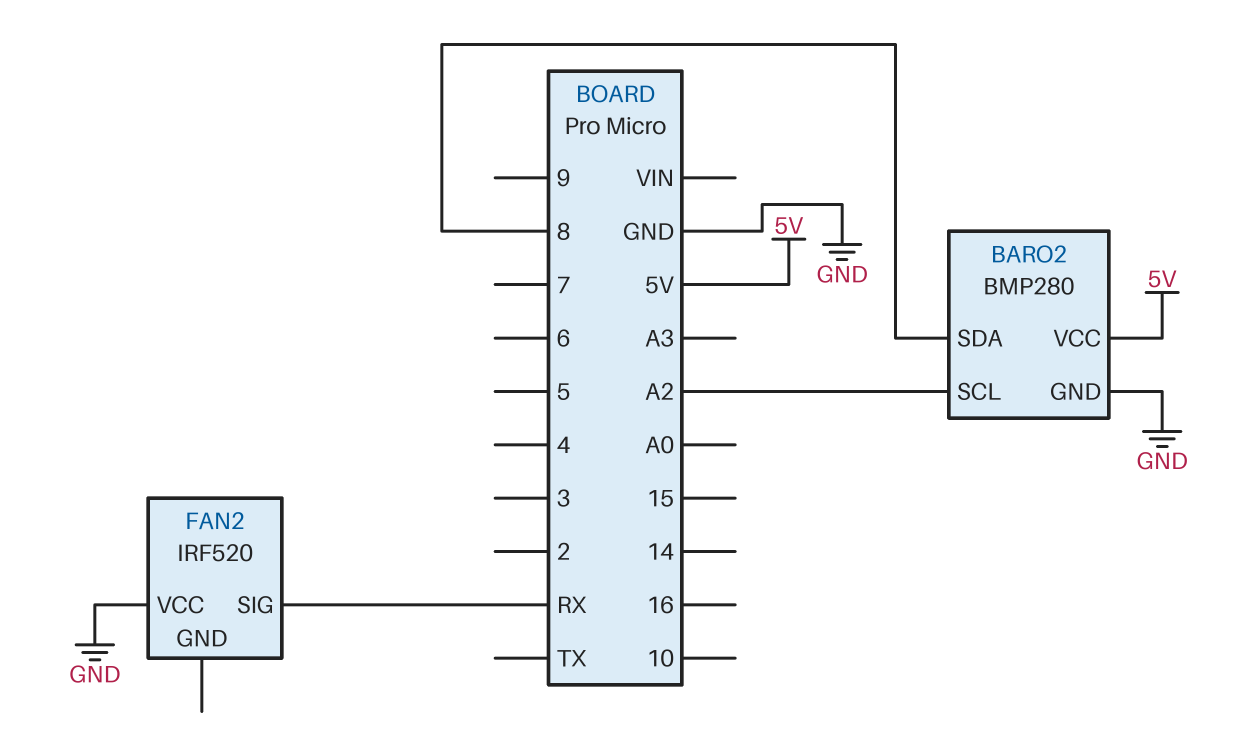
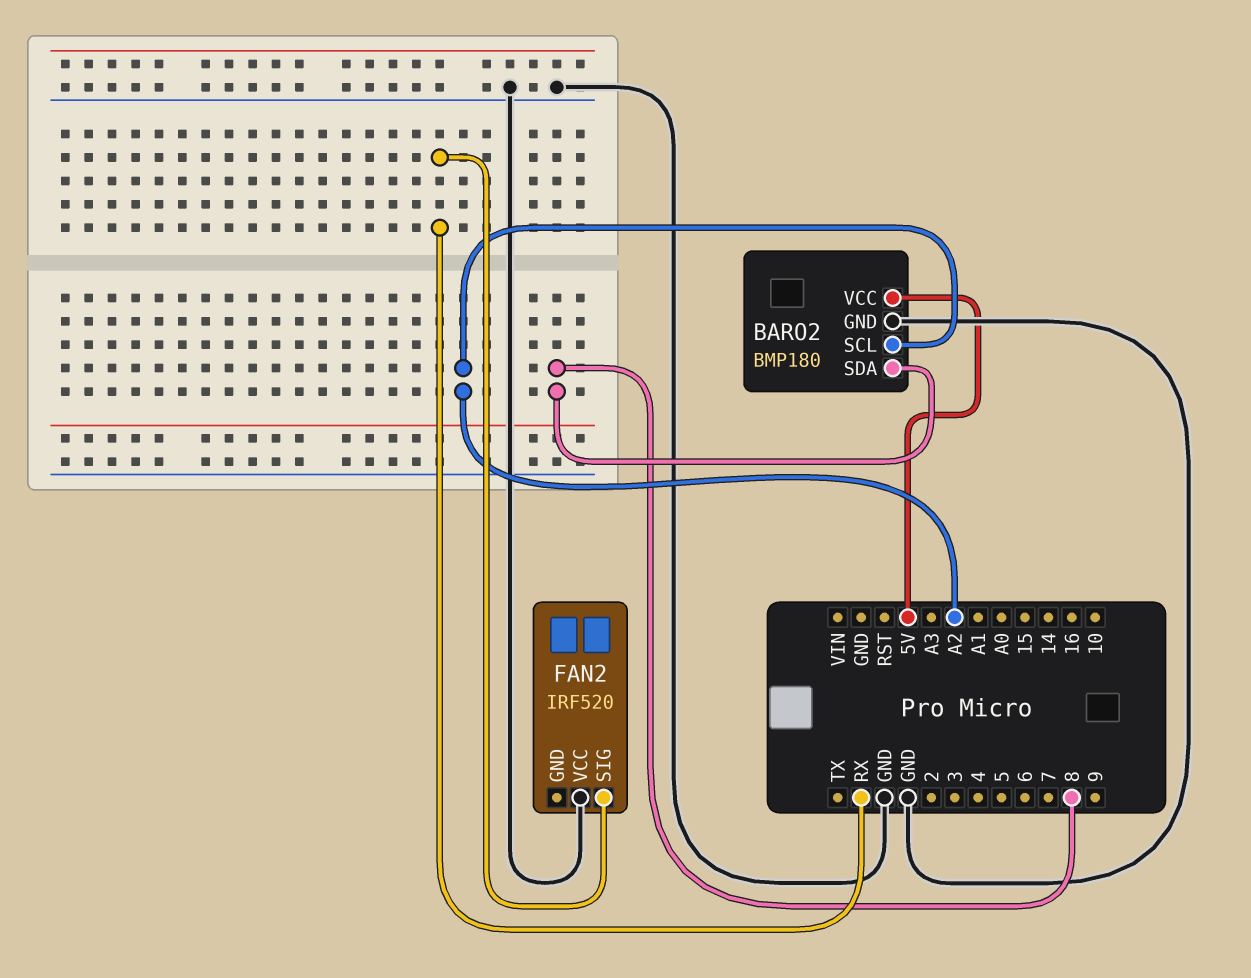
BARO2: BMP280 -> BMP180

